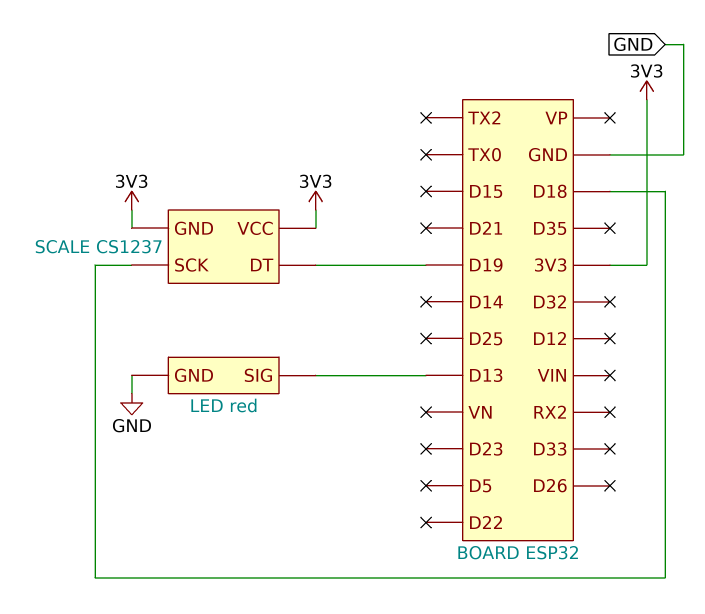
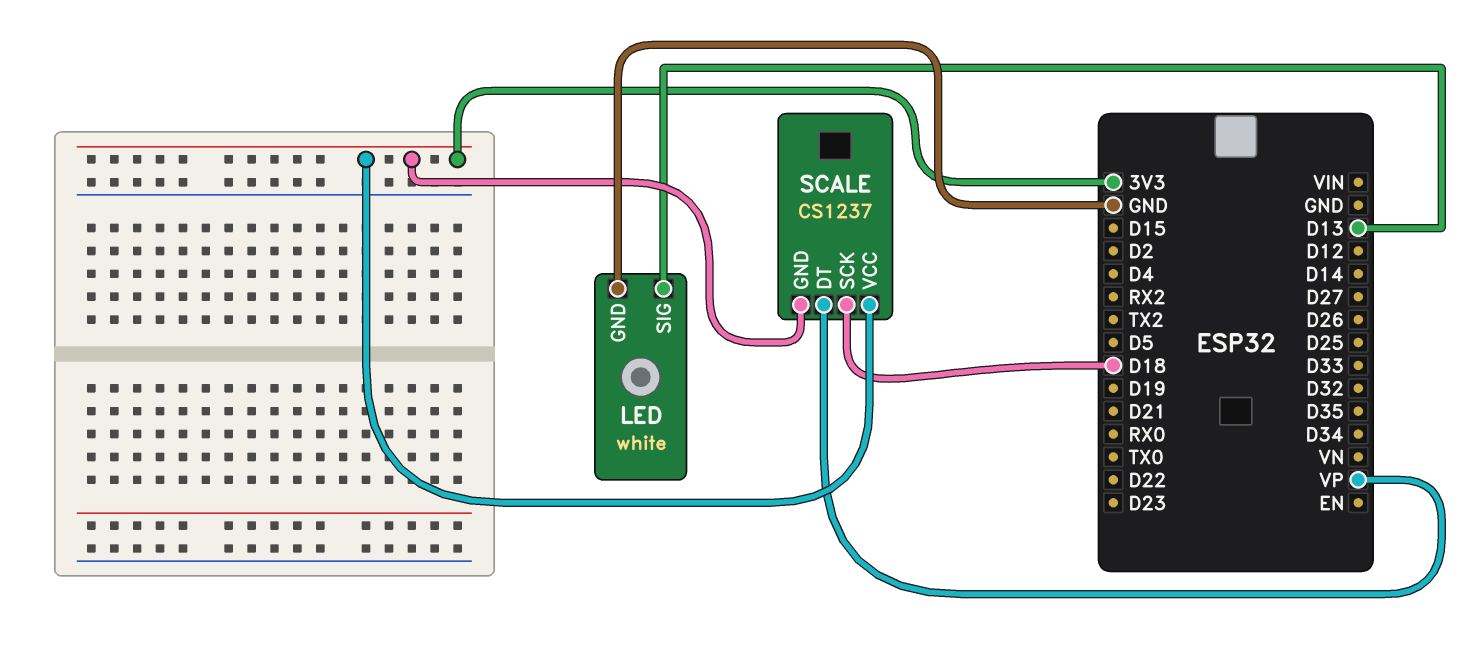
LED: red -> white
SCALE pin DT: D19 -> VP

